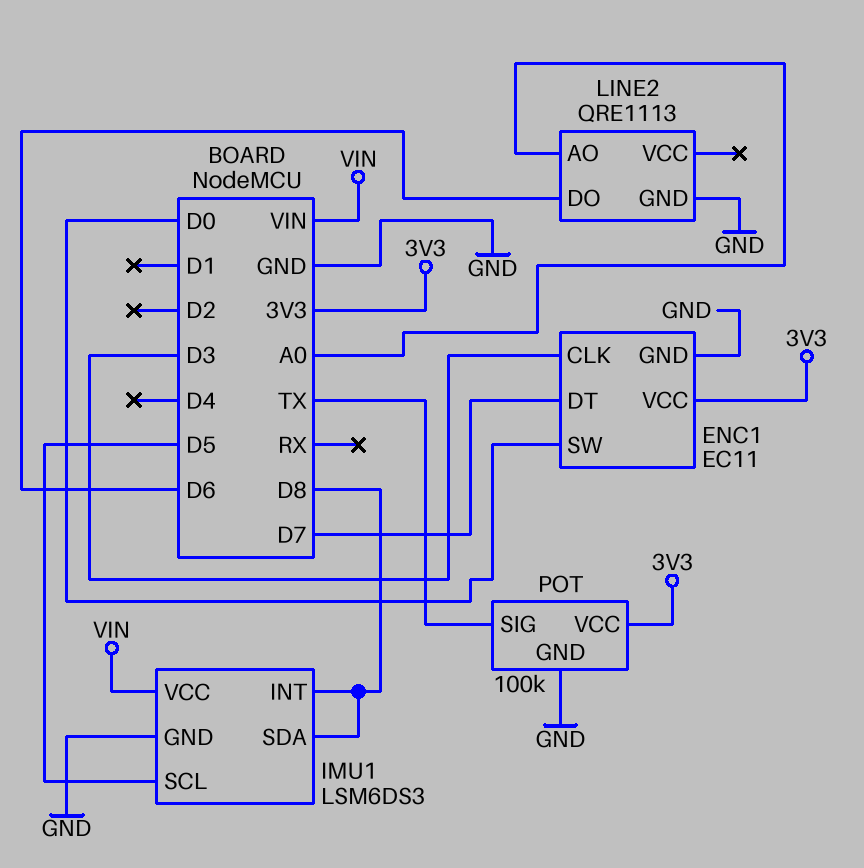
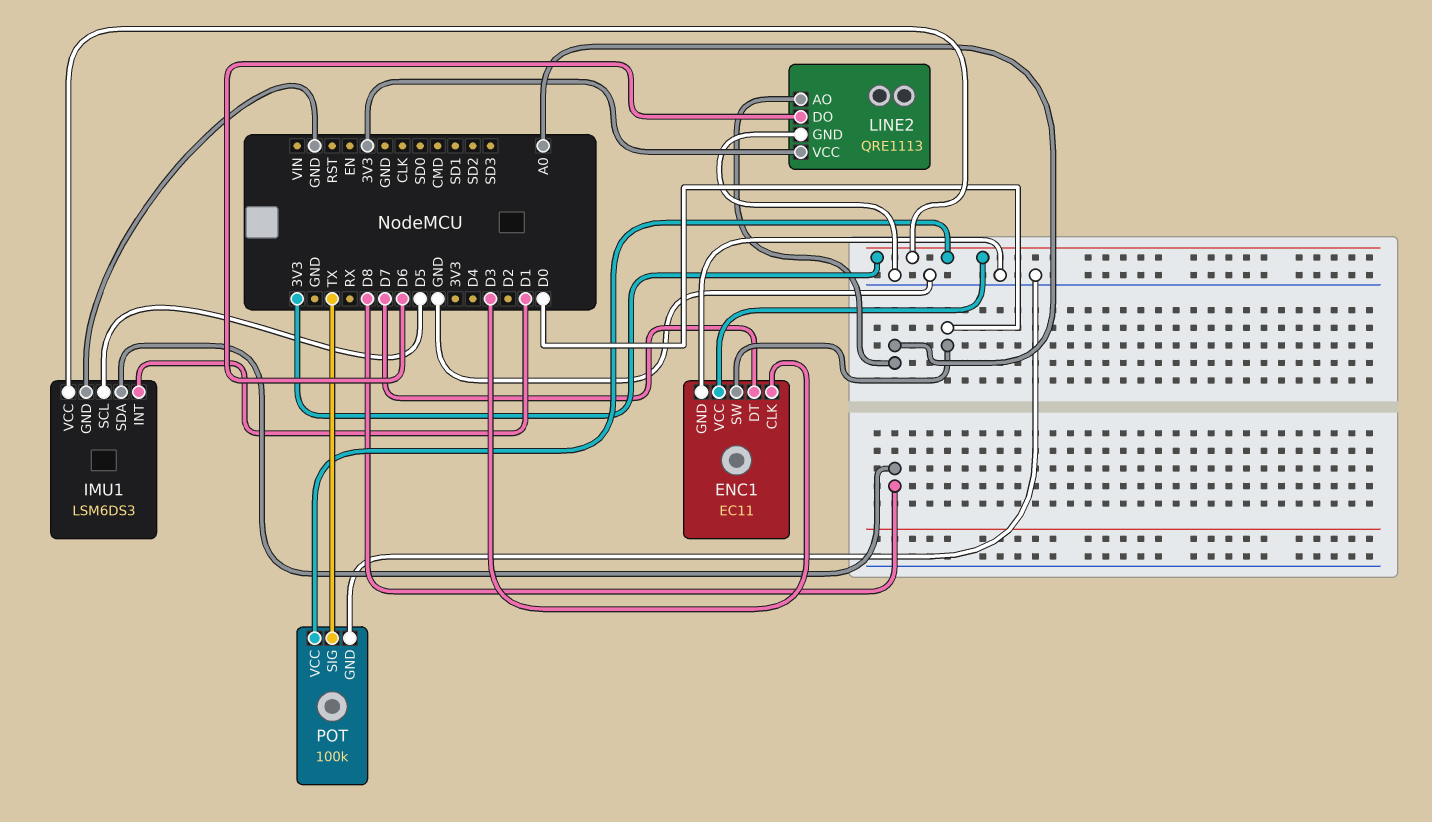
IMU1 pin INT: D8 -> D1
IMU1 pin VCC: VIN -> 3V3
LINE2 pin VCC: none -> 3V3

